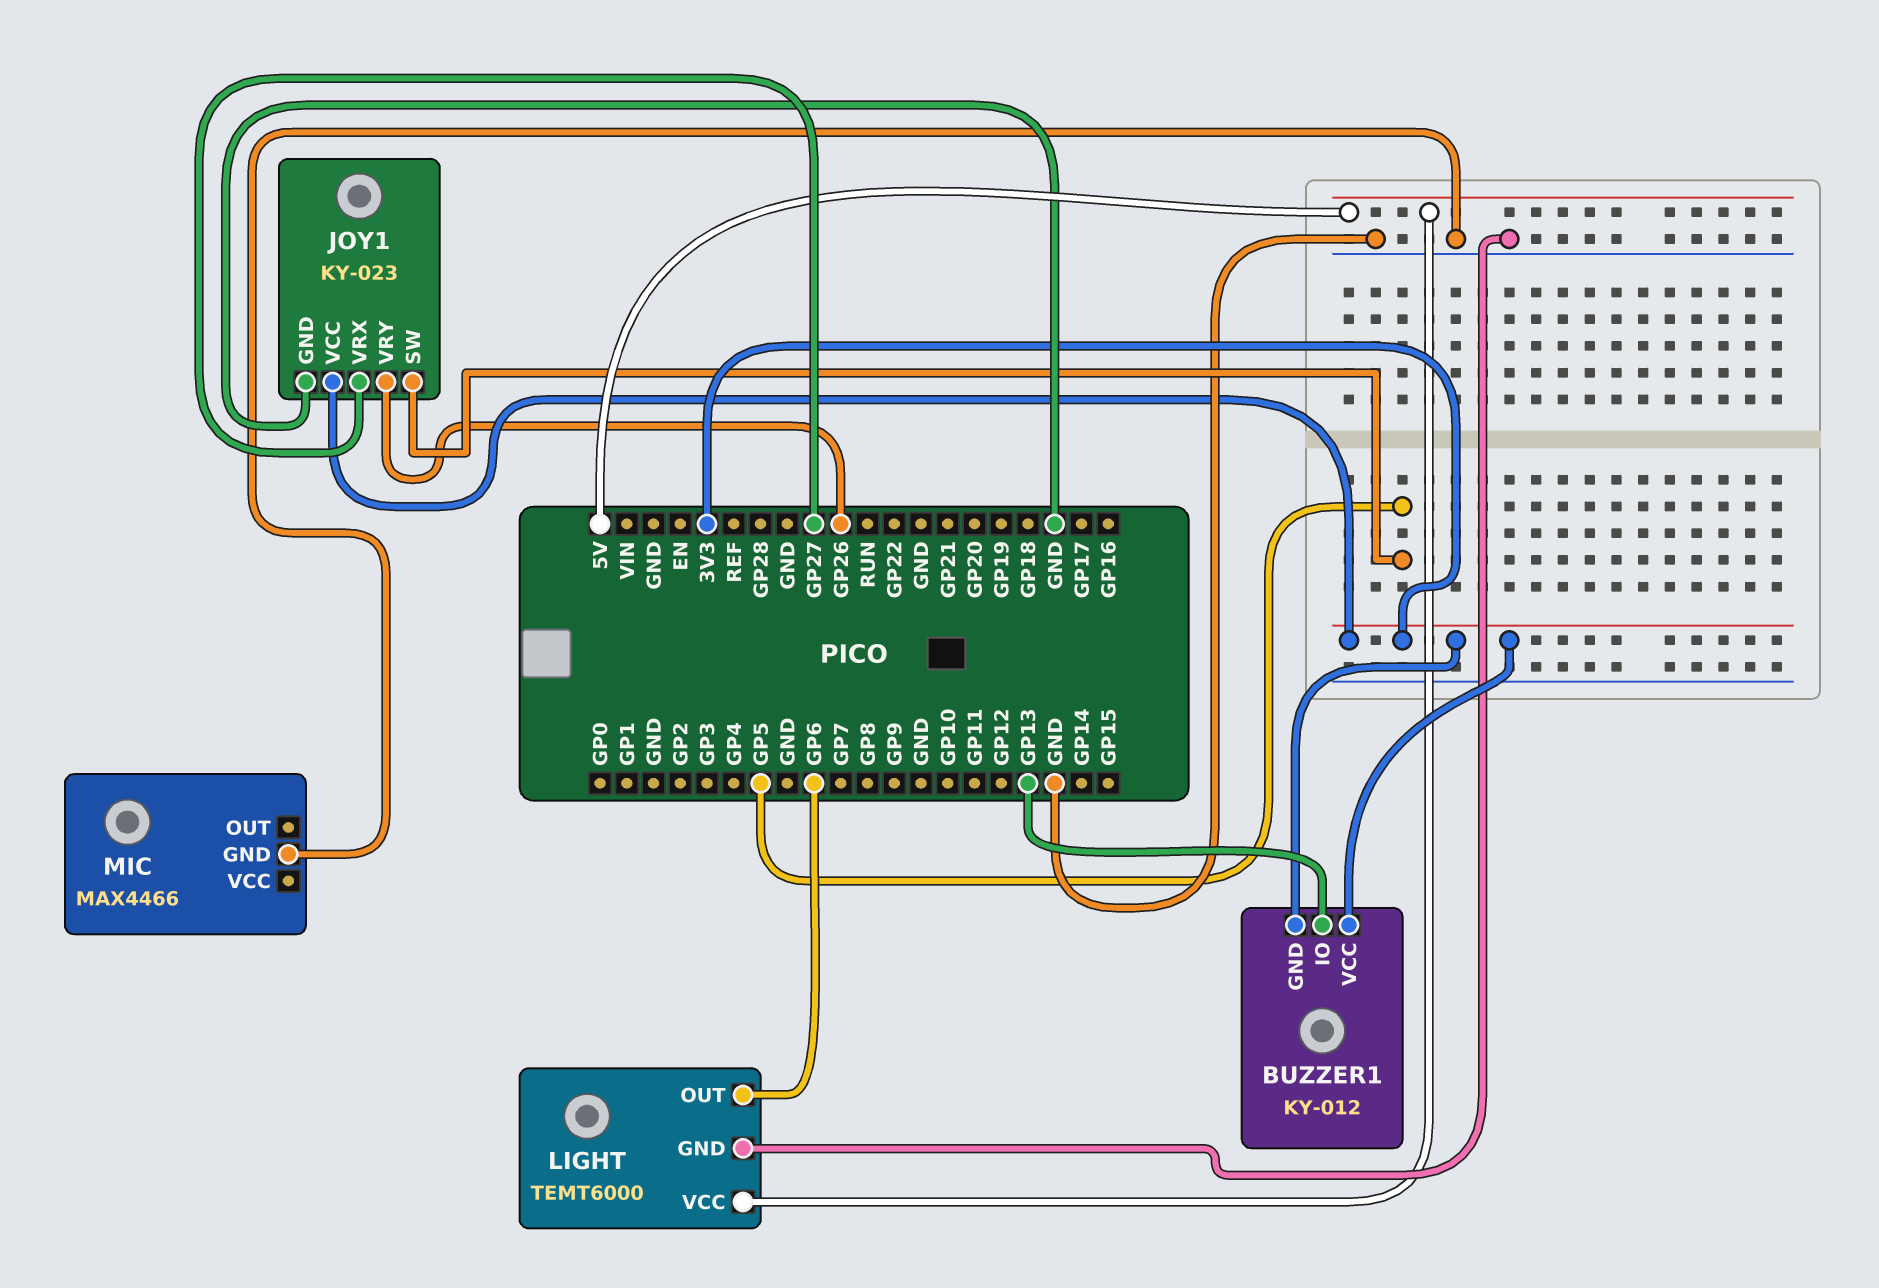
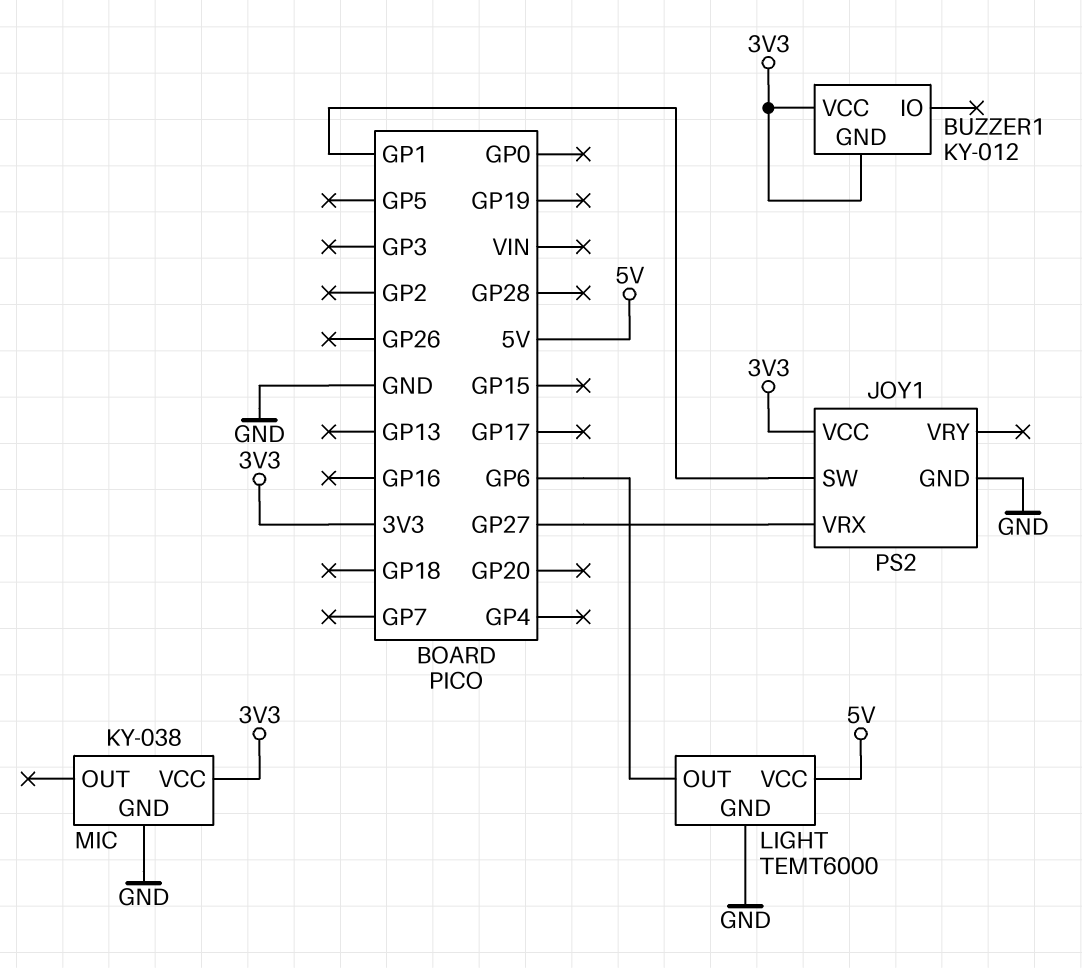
BUZZER1 pin IO: GP13 -> none
JOY1: KY-023 -> PS2
JOY1 pin SW: GP5 -> GP1
JOY1 pin VRY: GP26 -> none
MIC: MAX4466 -> KY-038
MIC pin VCC: none -> 3V3

